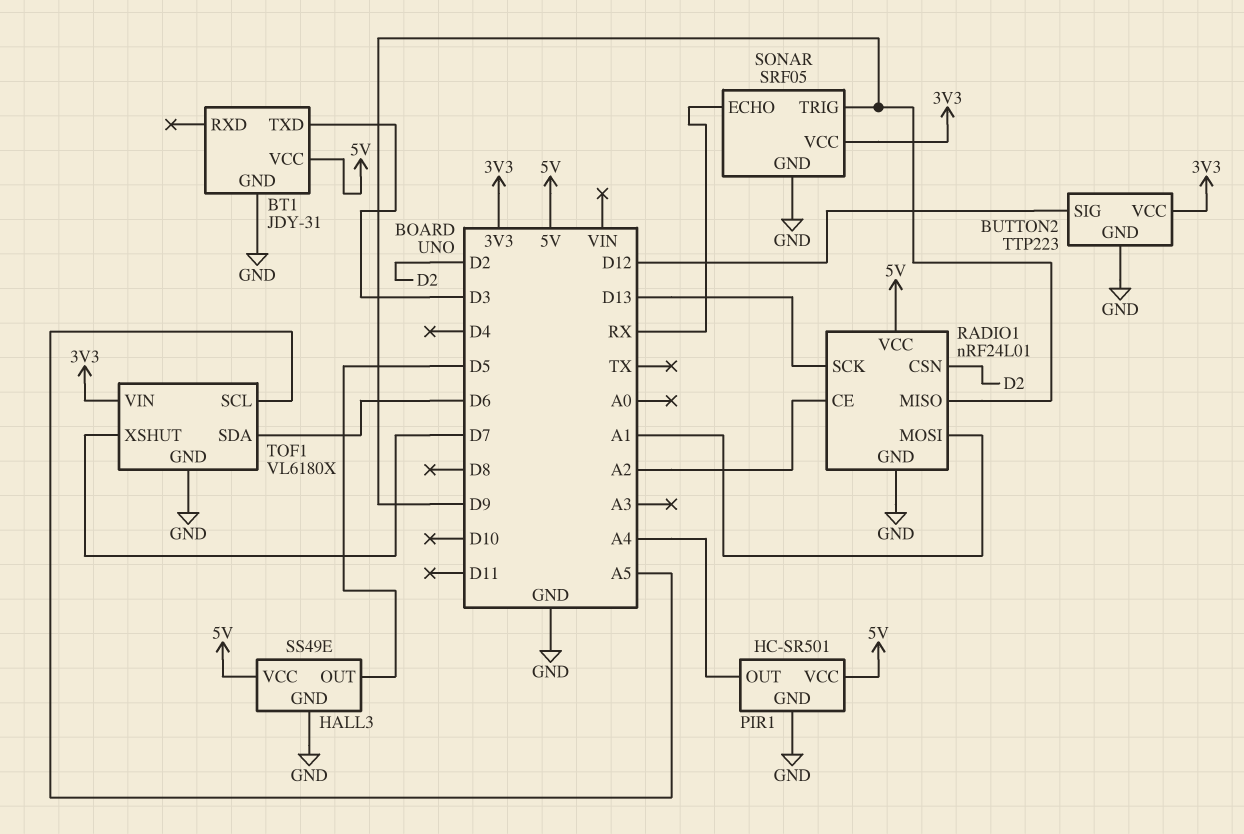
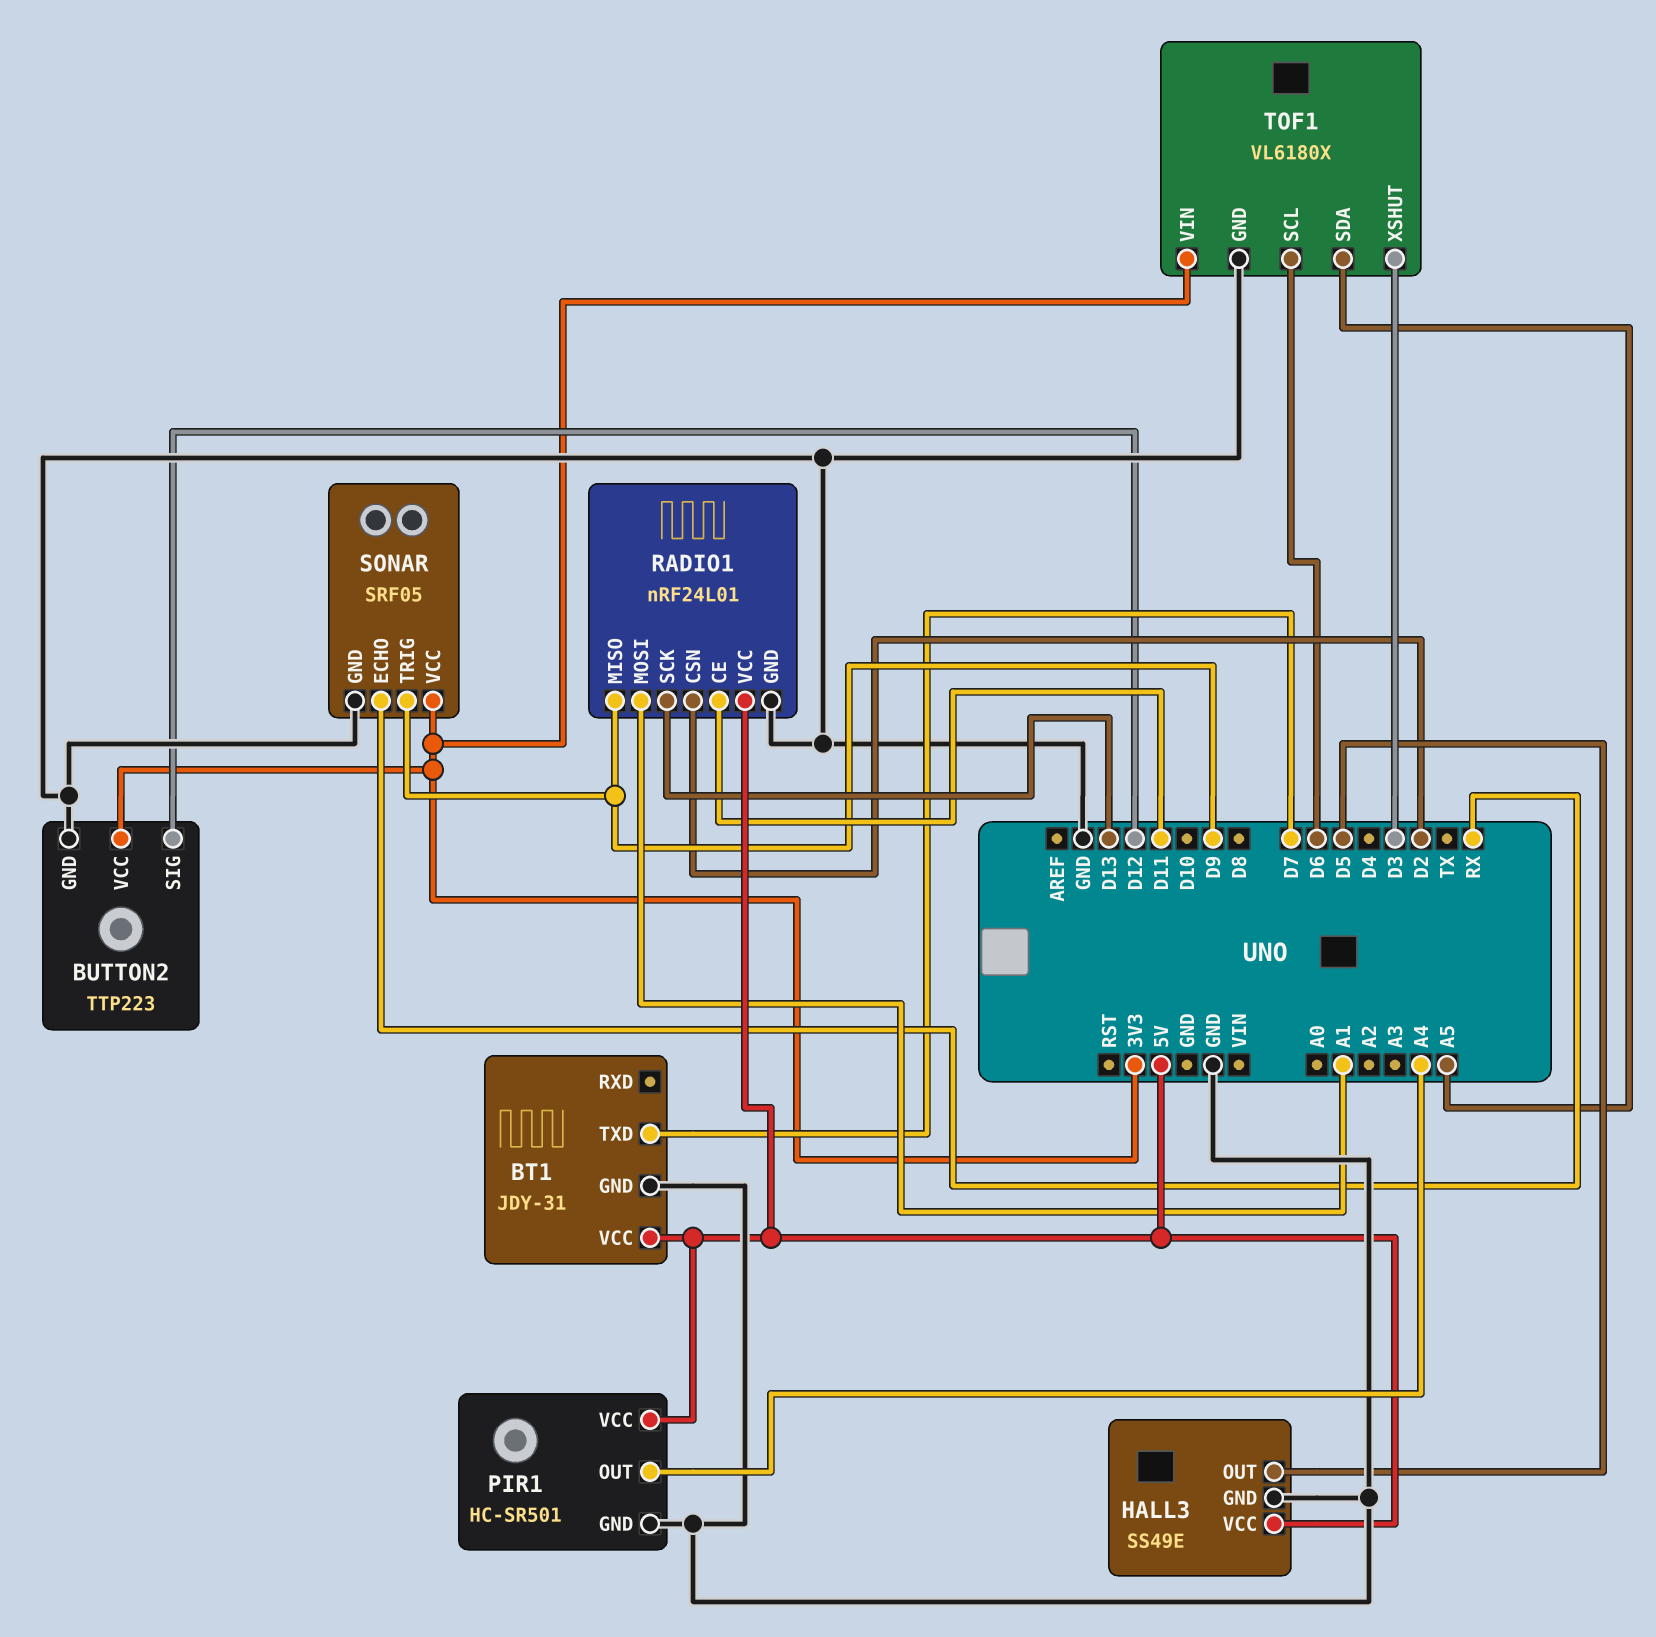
BT1 pin TXD: D3 -> D7
RADIO1 pin CE: A2 -> D11
TOF1 pin SCL: A5 -> D6
TOF1 pin SDA: D6 -> A5
TOF1 pin XSHUT: D7 -> D3

